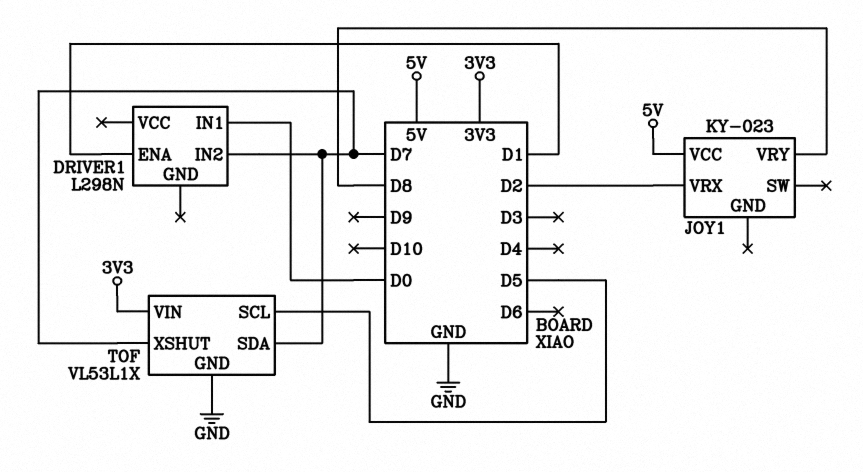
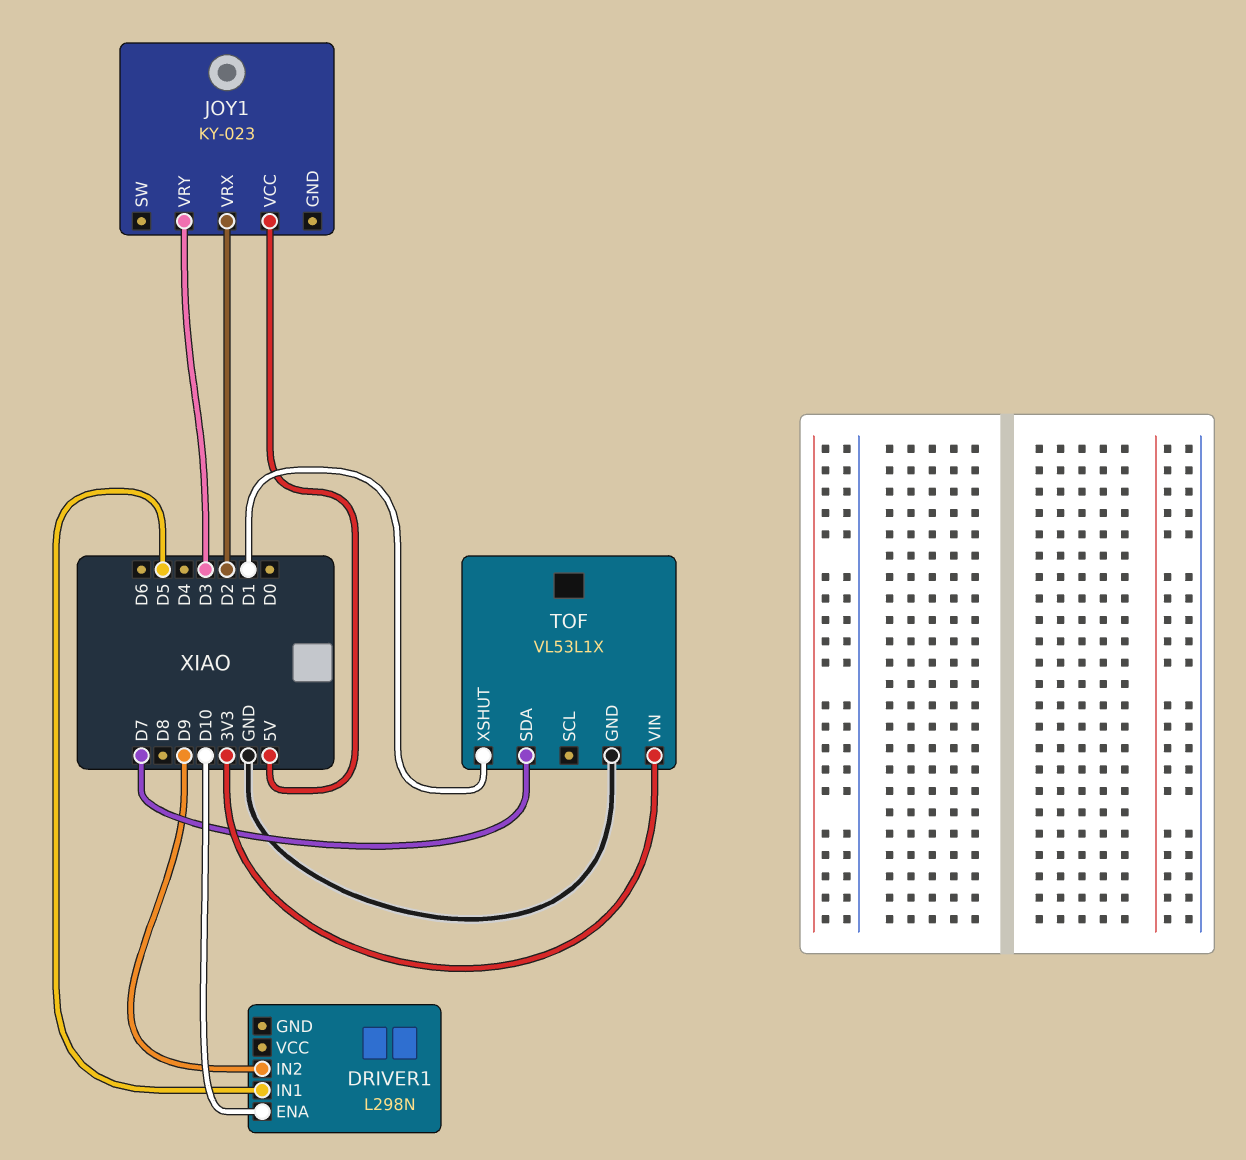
DRIVER1 pin ENA: D1 -> D10
DRIVER1 pin IN1: D0 -> D5
DRIVER1 pin IN2: D7 -> D9
JOY1 pin VRY: D8 -> D3
TOF pin SCL: D5 -> none
TOF pin XSHUT: D7 -> D1

